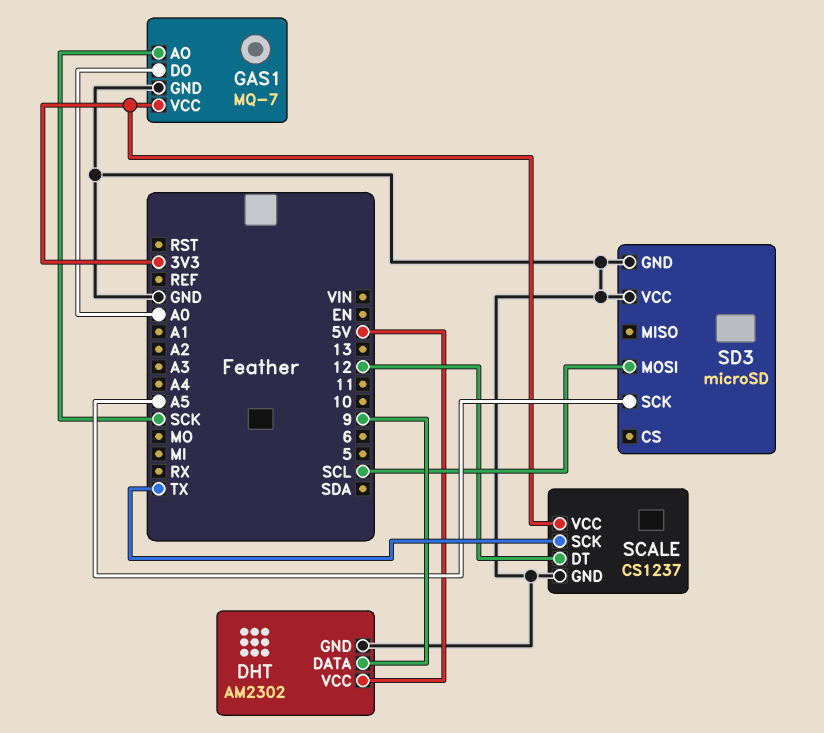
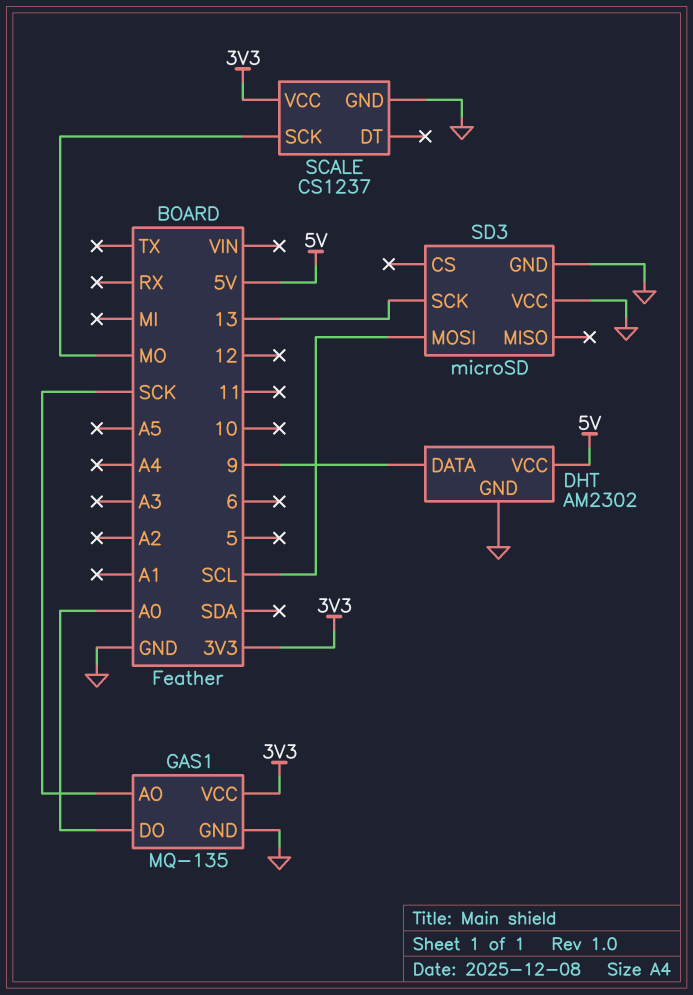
GAS1: MQ-7 -> MQ-135
SCALE pin DT: 12 -> none
SCALE pin SCK: TX -> MO
SD3 pin SCK: A5 -> 13

